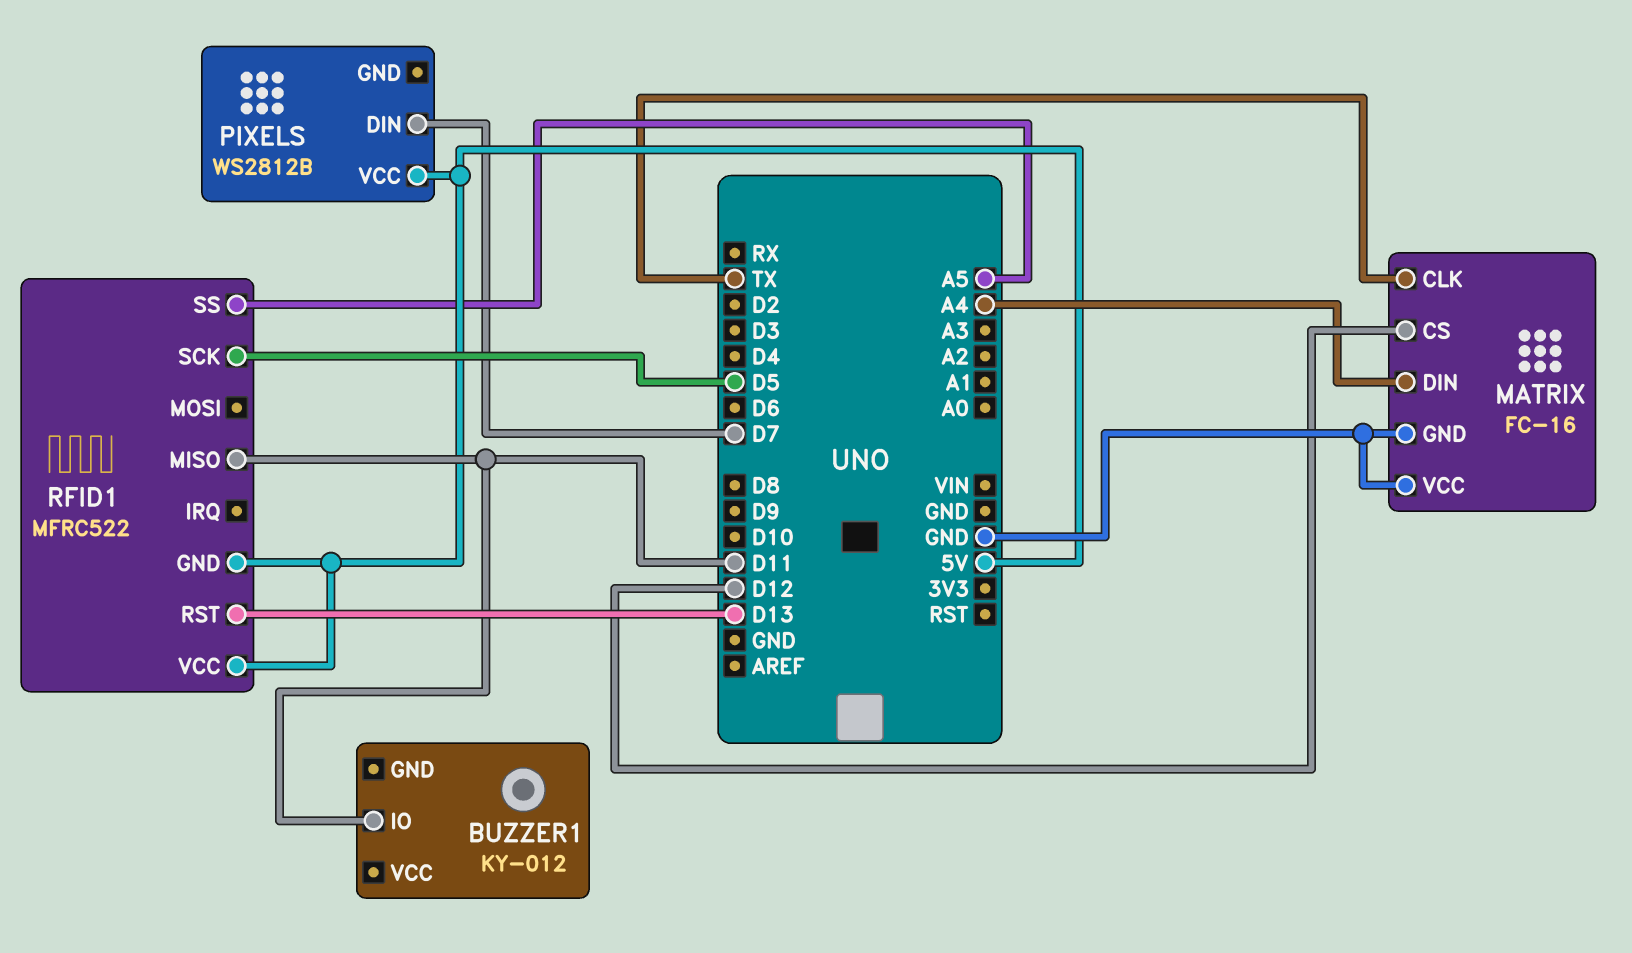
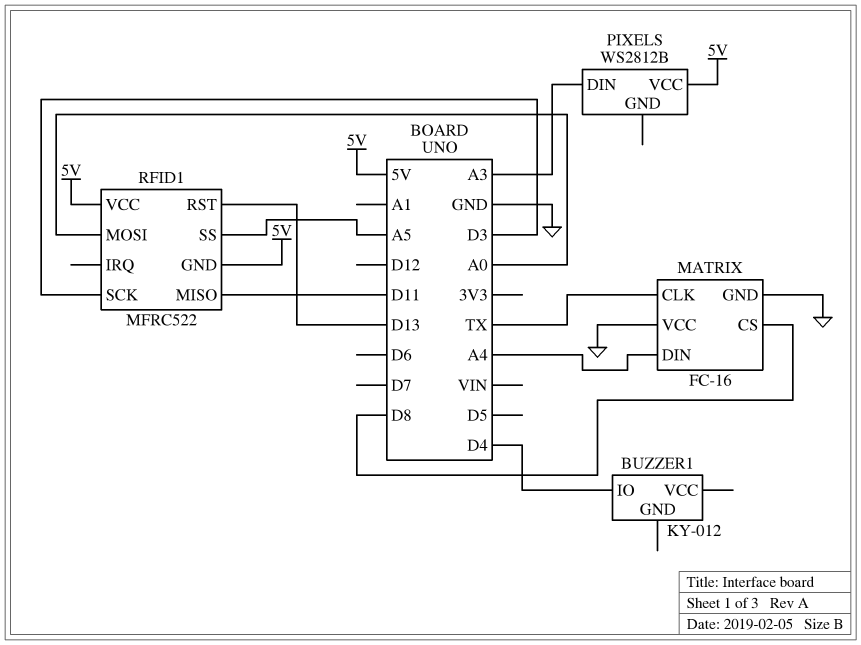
BUZZER1 pin IO: D11 -> D4
MATRIX pin CS: D12 -> D8
PIXELS pin DIN: D7 -> A3
RFID1 pin MOSI: none -> A0
RFID1 pin SCK: D5 -> D3

